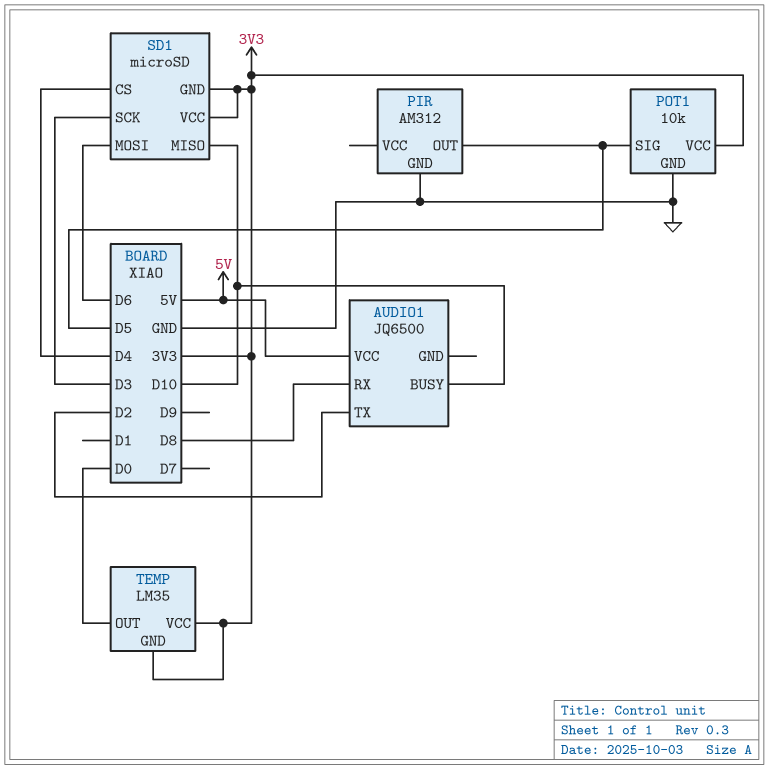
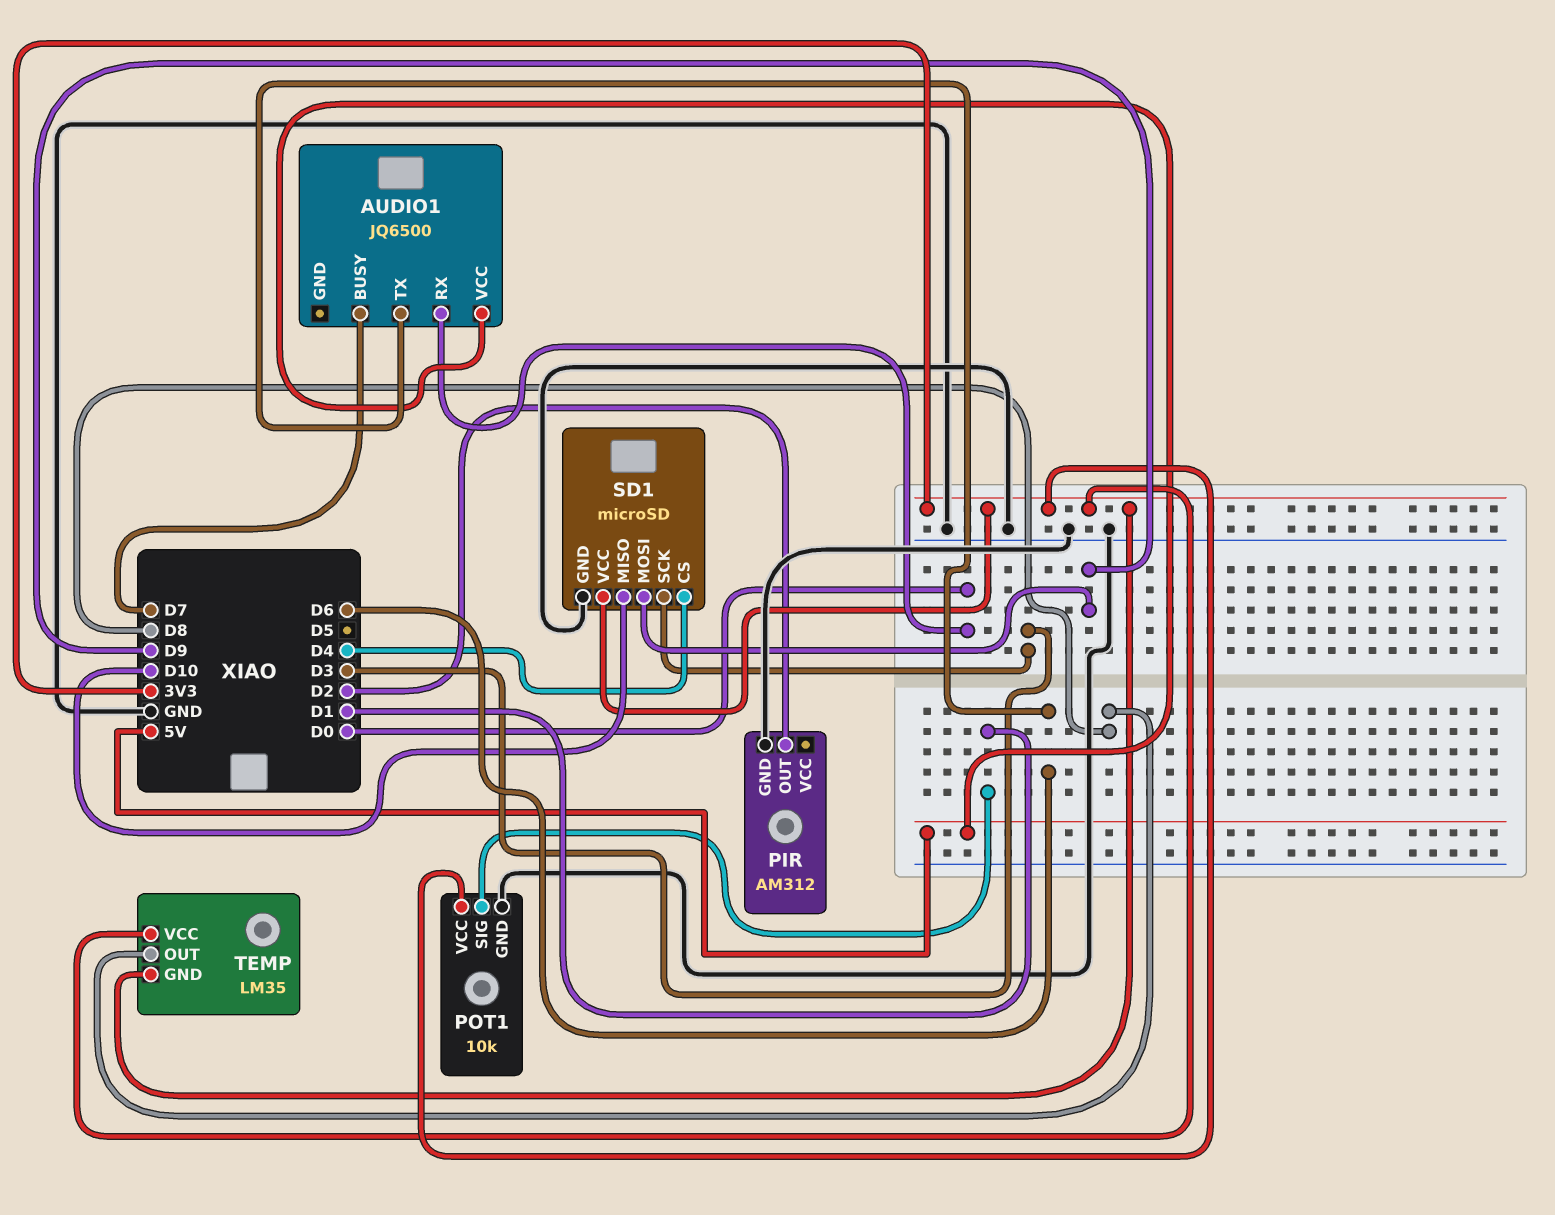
AUDIO1 pin BUSY: D10 -> D7
AUDIO1 pin RX: D8 -> D0
AUDIO1 pin TX: D2 -> D6
PIR pin OUT: D5 -> D2
POT1 pin SIG: D5 -> D1
SD1 pin GND: 3V3 -> GND
SD1 pin MOSI: D6 -> D9
TEMP pin OUT: D0 -> D8

